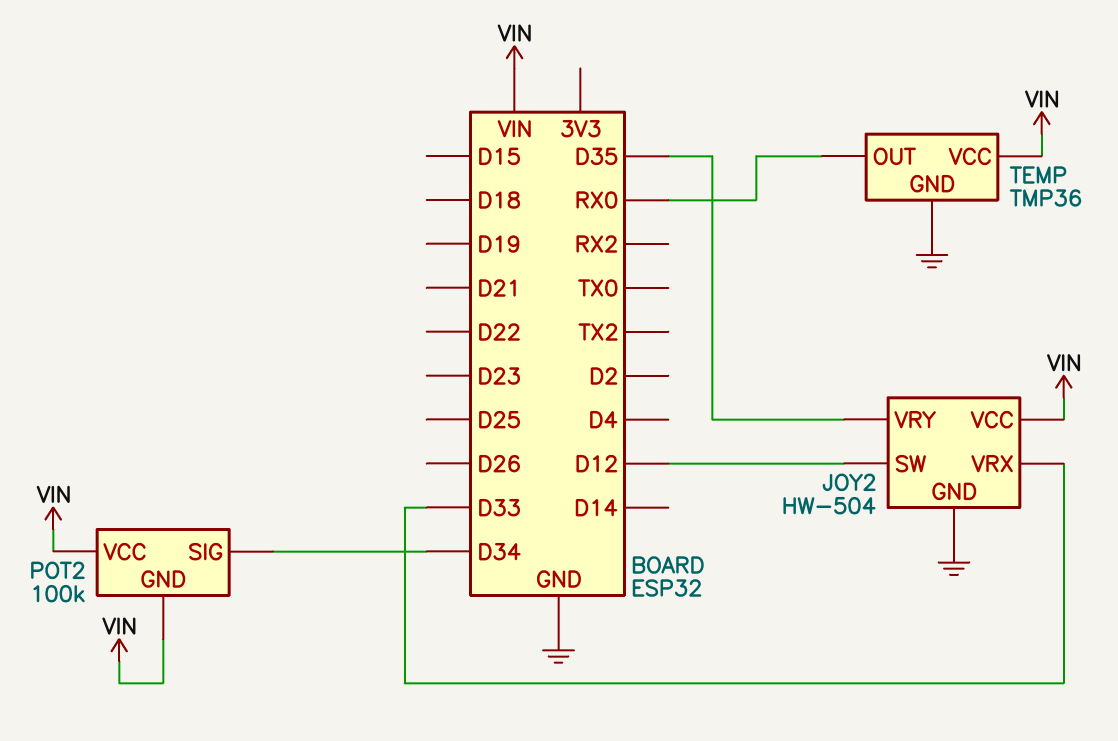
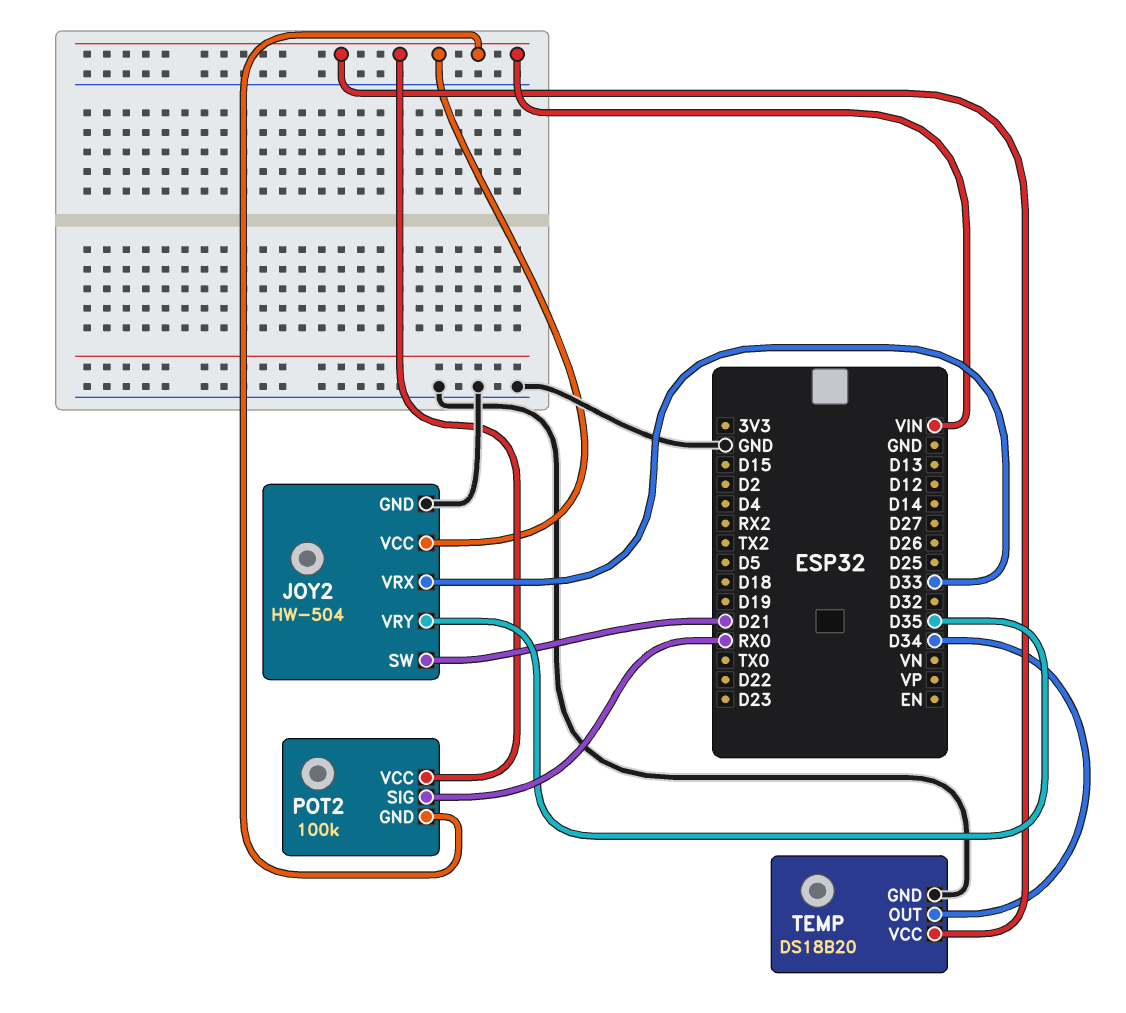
JOY2 pin SW: D12 -> D21
POT2 pin SIG: D34 -> RX0
TEMP: TMP36 -> DS18B20
TEMP pin OUT: RX0 -> D34

